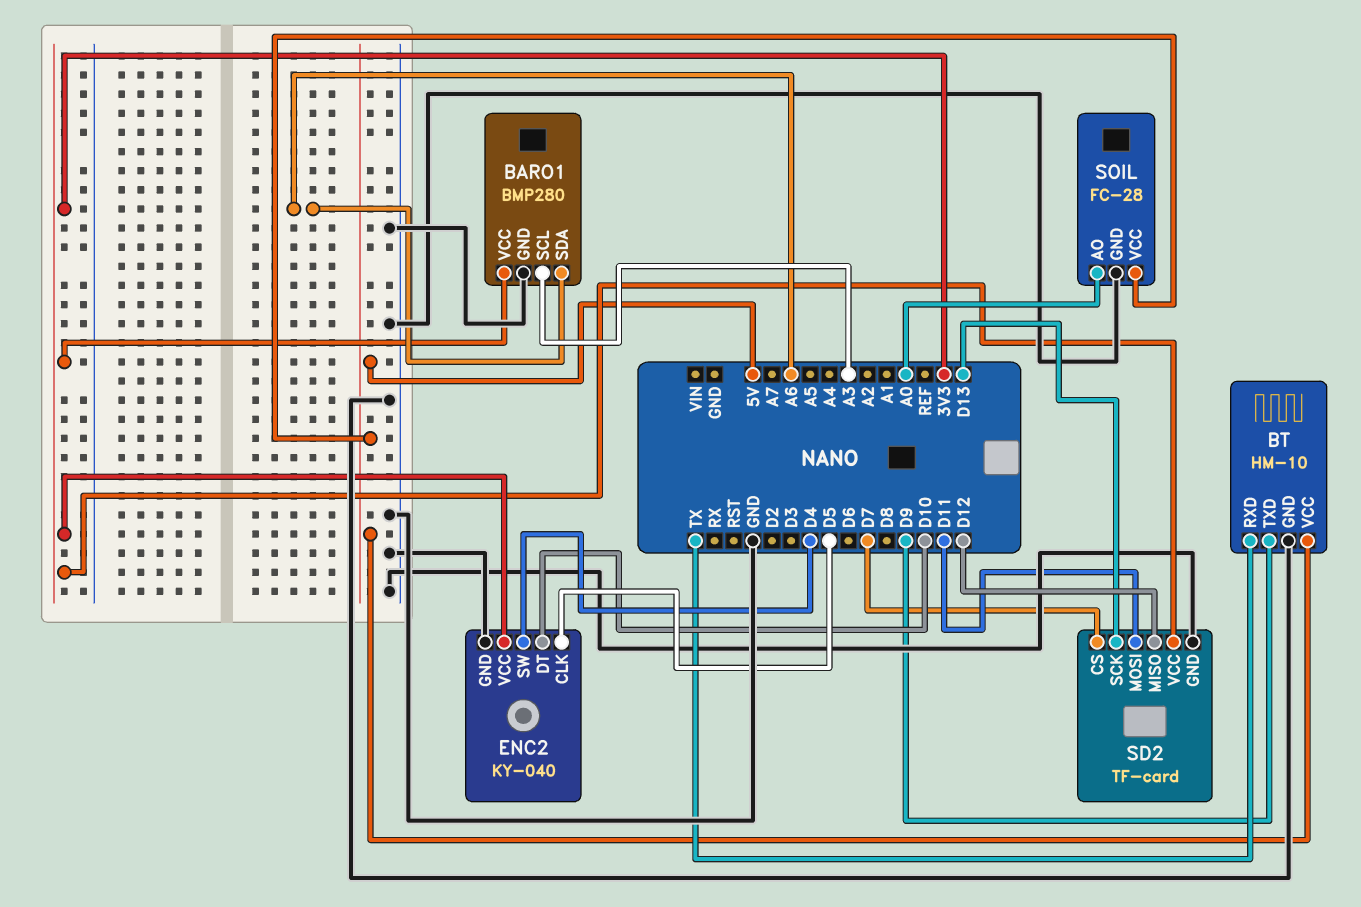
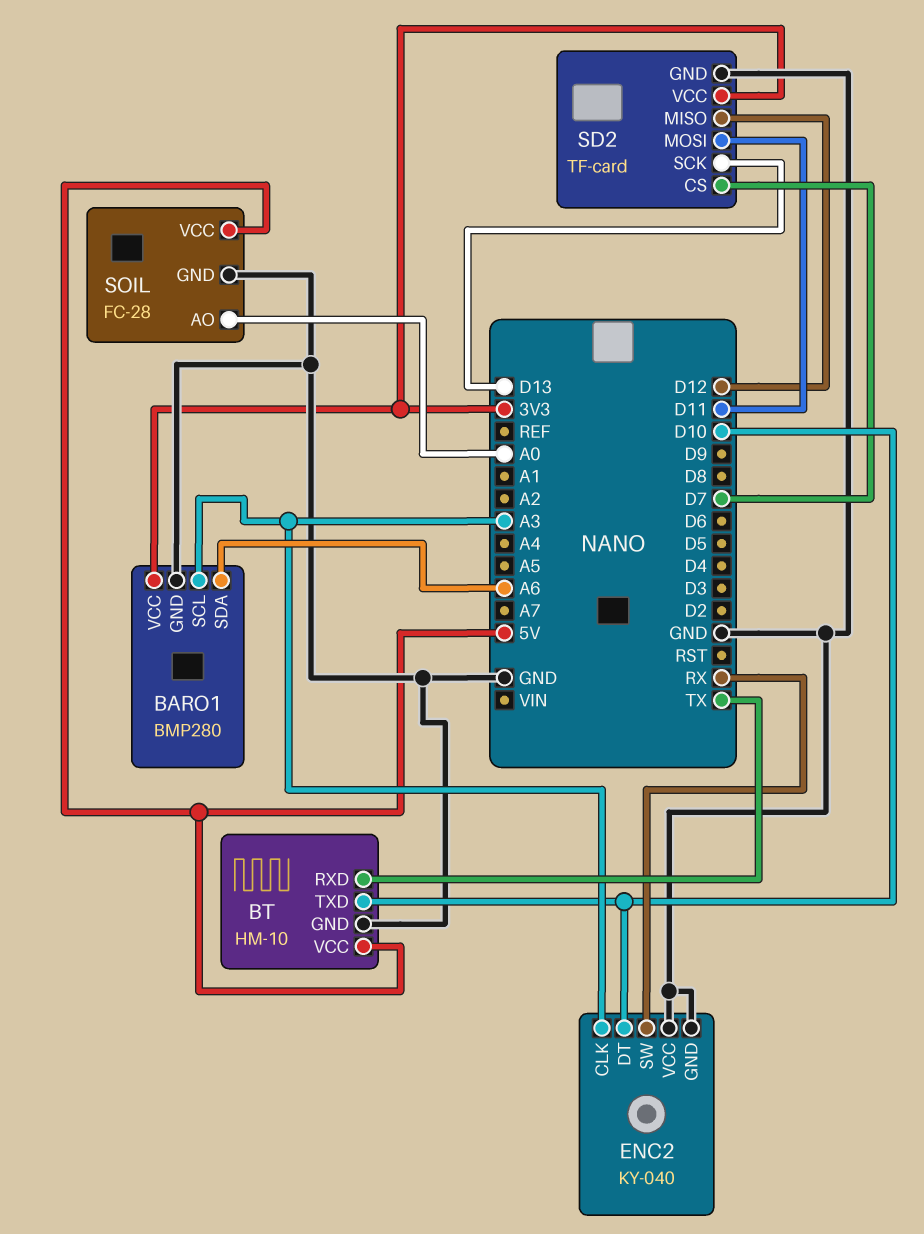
BT pin TXD: D9 -> D10
ENC2 pin CLK: D5 -> A3
ENC2 pin SW: D4 -> RX
ENC2 pin VCC: 3V3 -> GND

